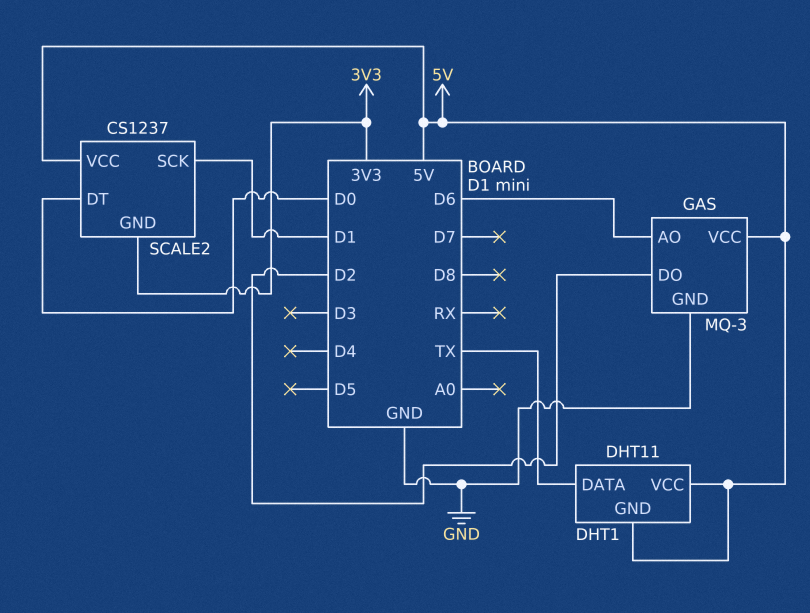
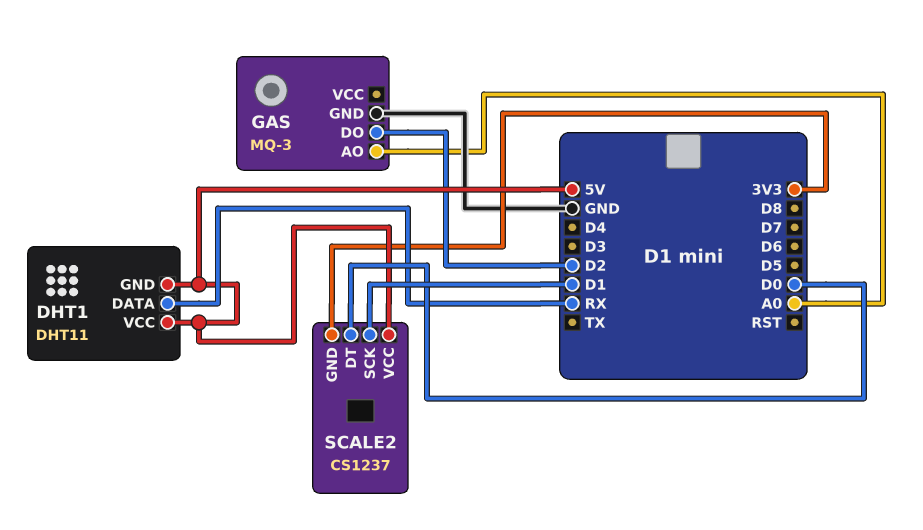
DHT1 pin DATA: TX -> RX
GAS pin AO: D6 -> A0
GAS pin VCC: 5V -> none

